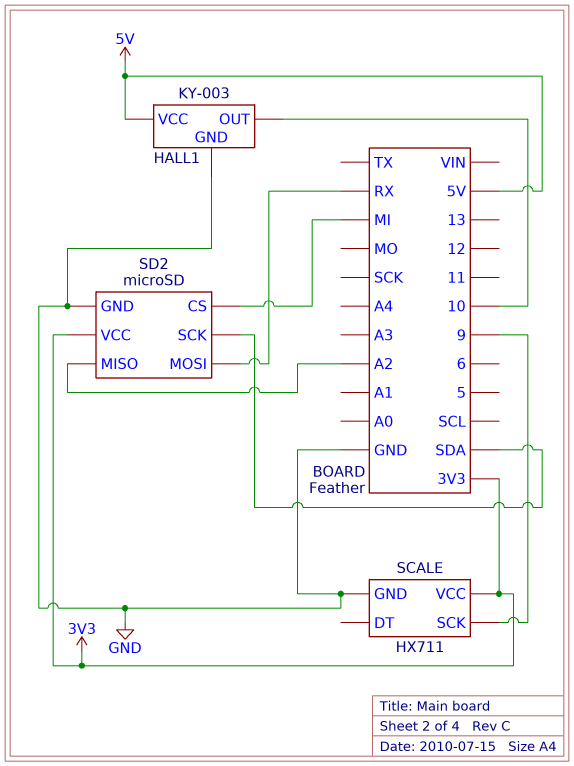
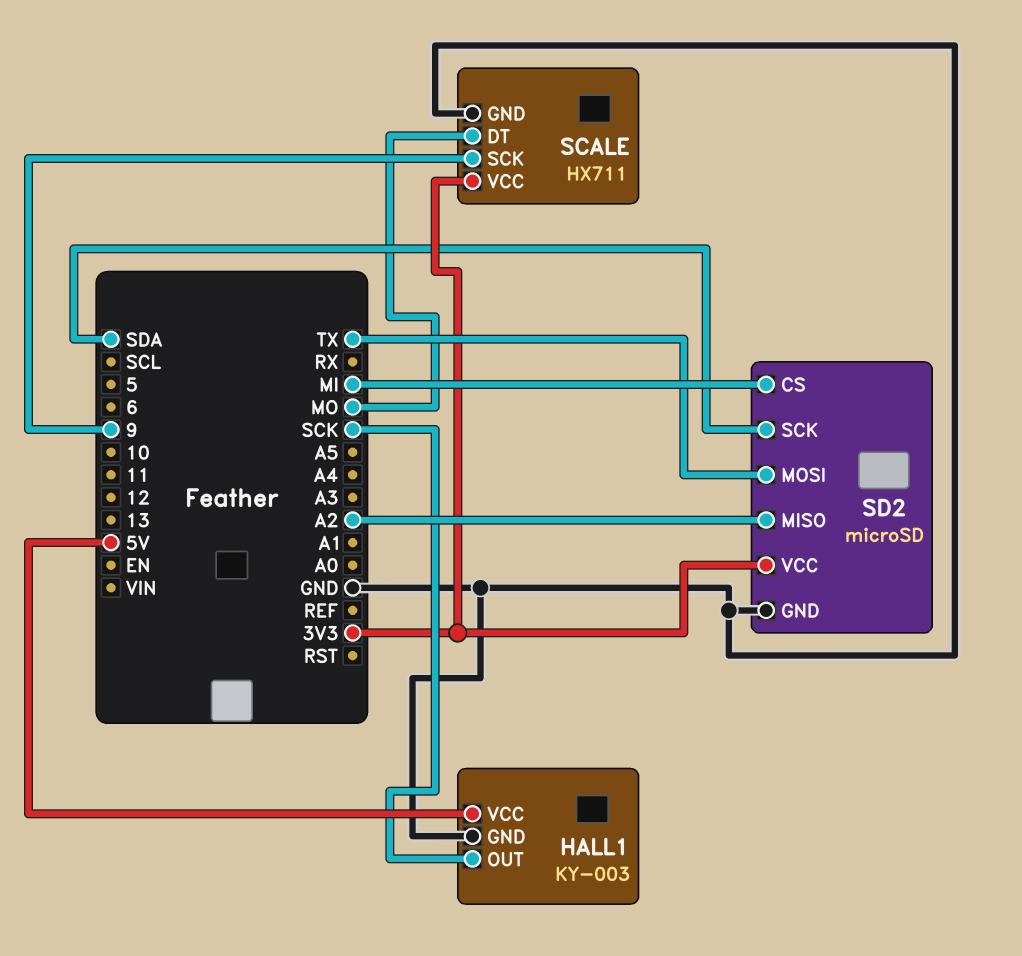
HALL1 pin OUT: 10 -> SCK
SCALE pin DT: none -> MO
SD2 pin MOSI: RX -> TX

